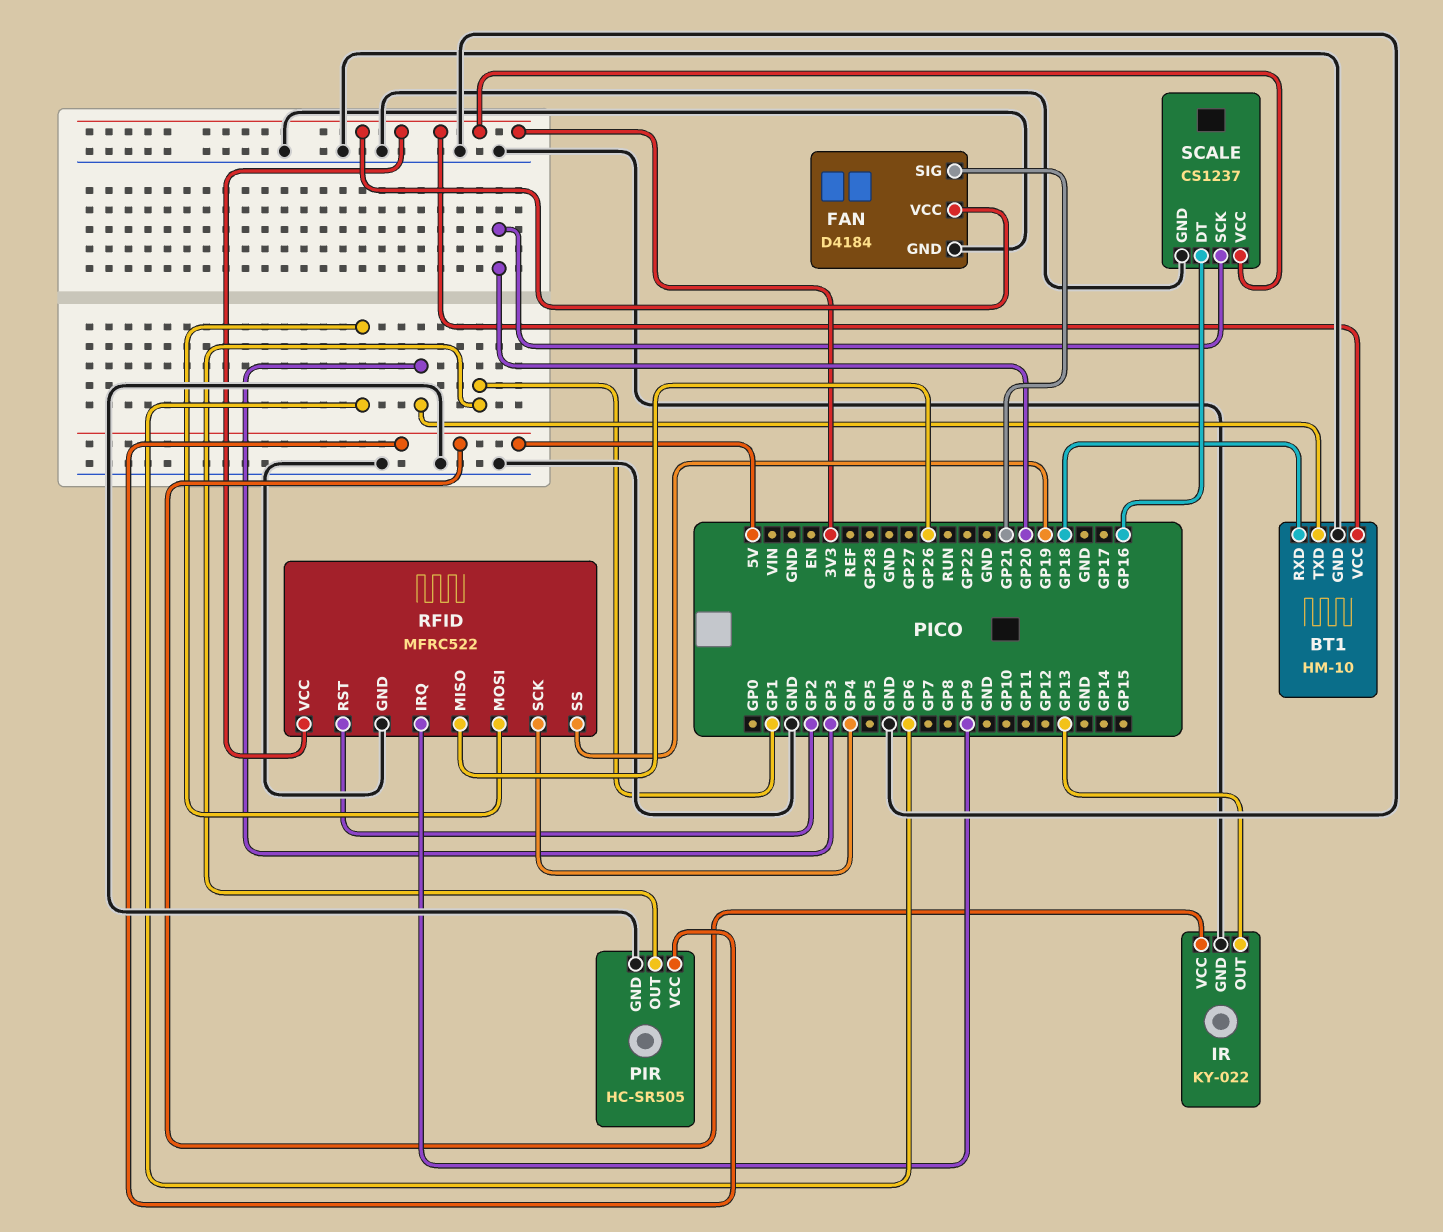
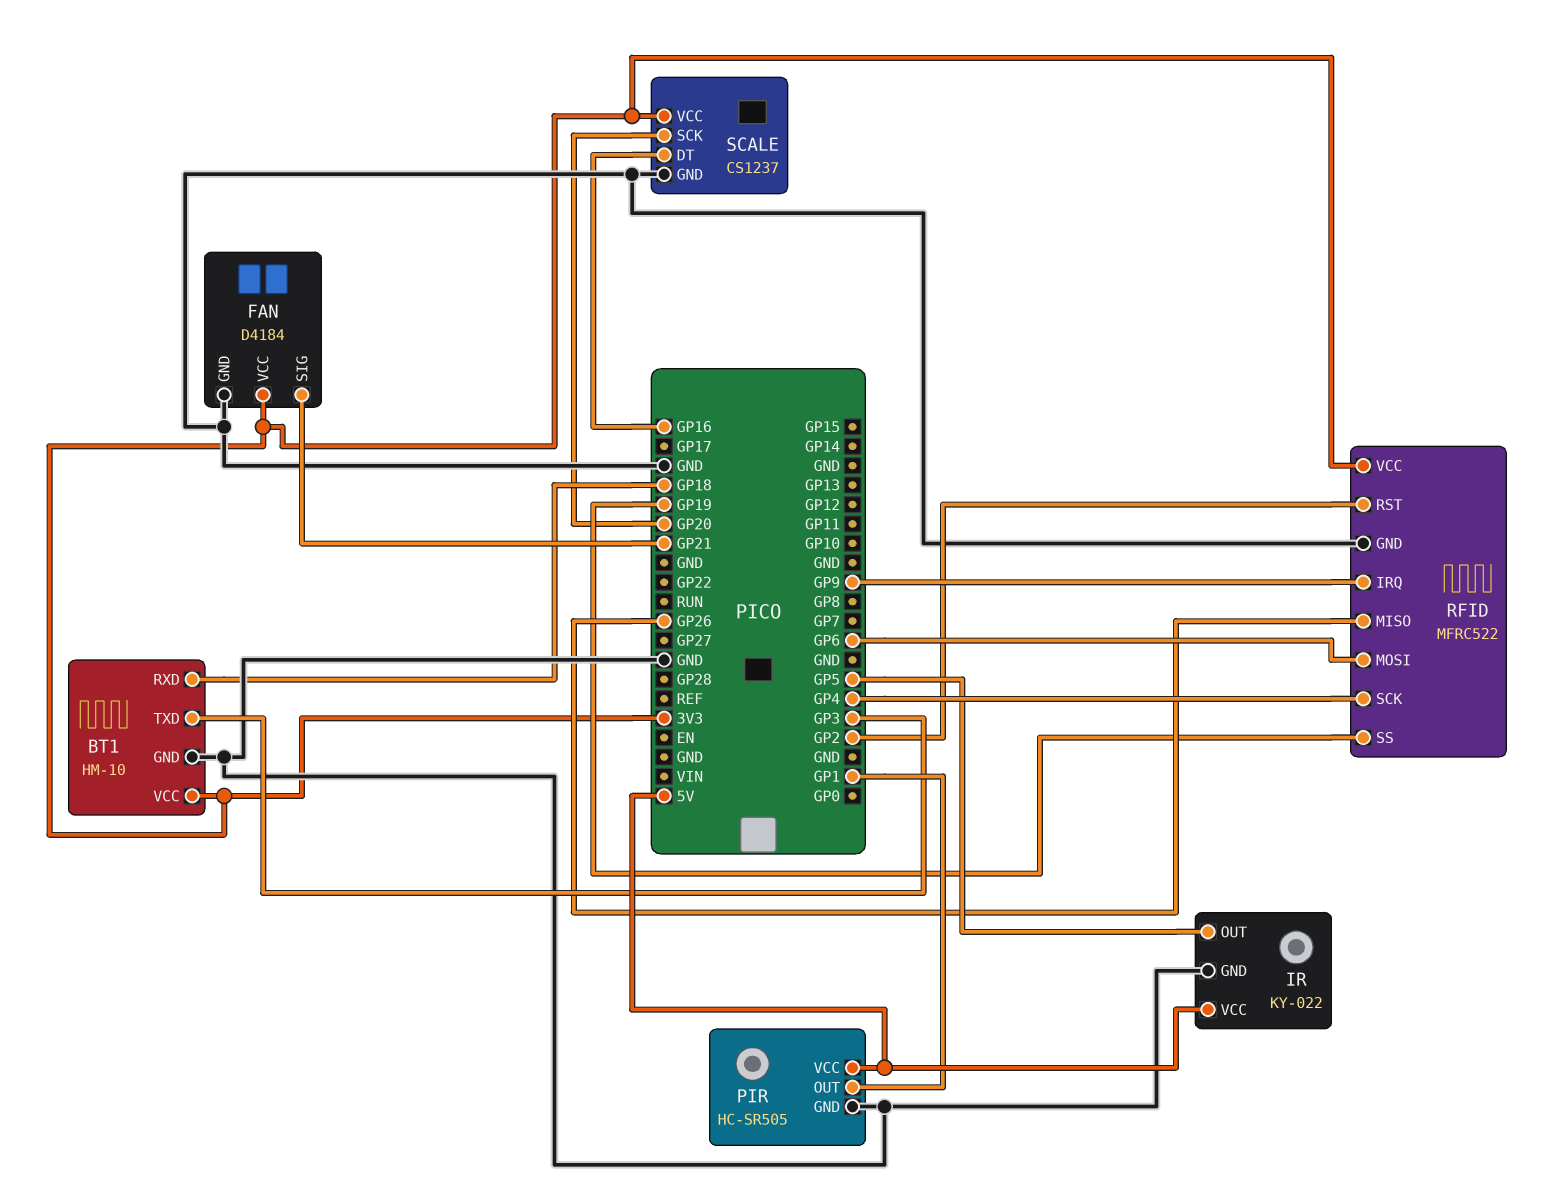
IR pin OUT: GP13 -> GP5

